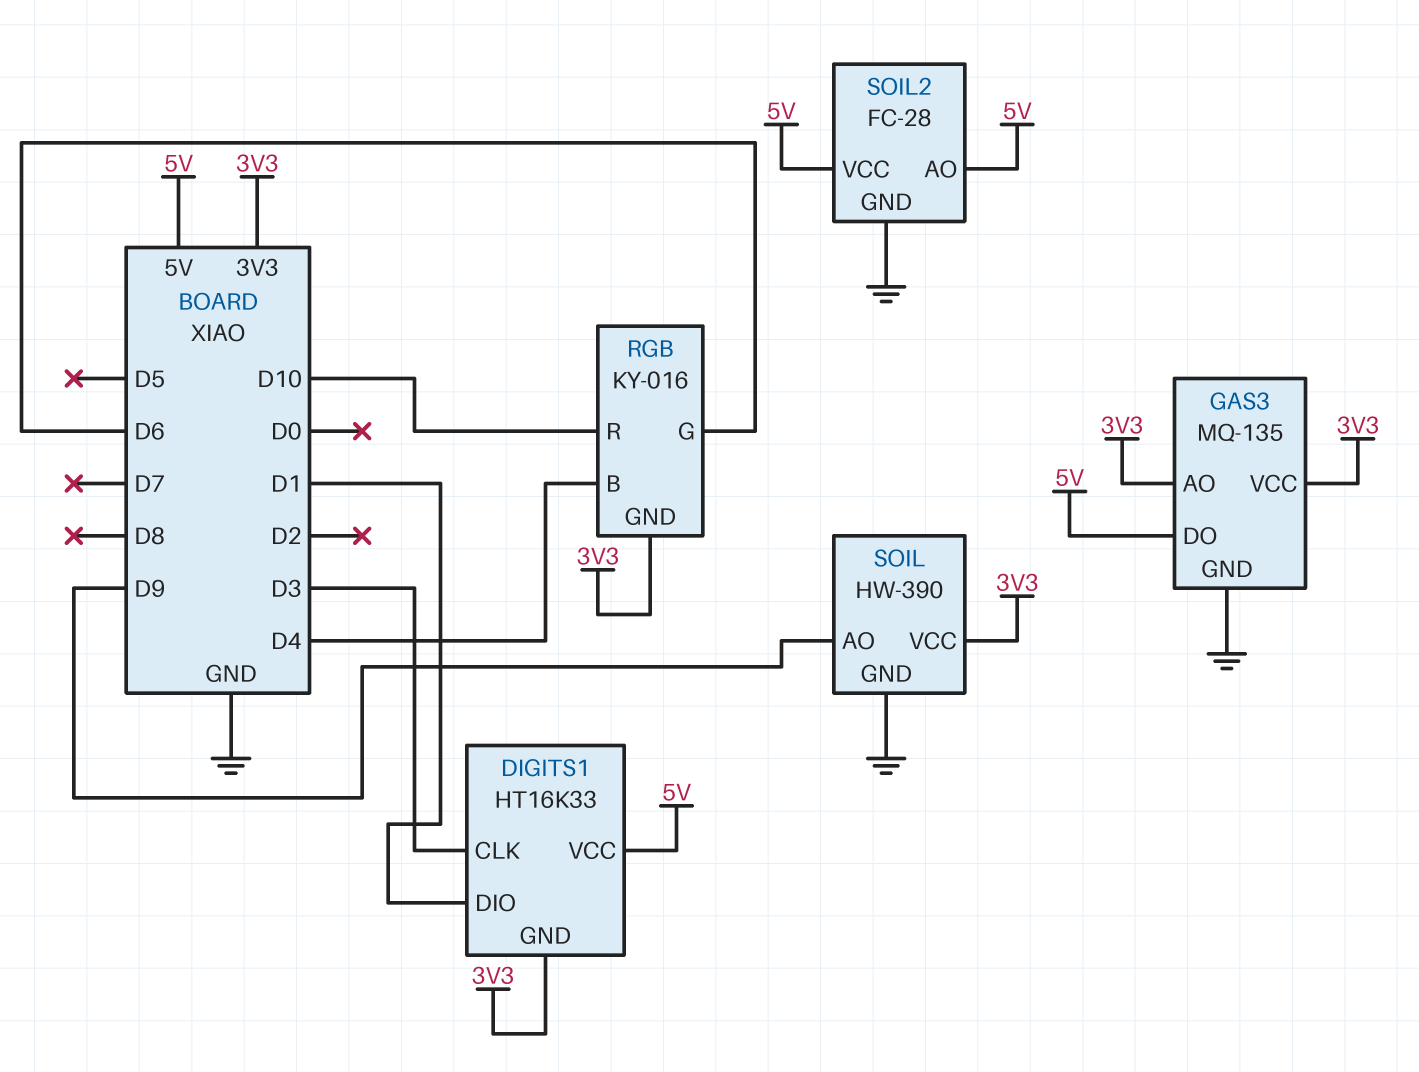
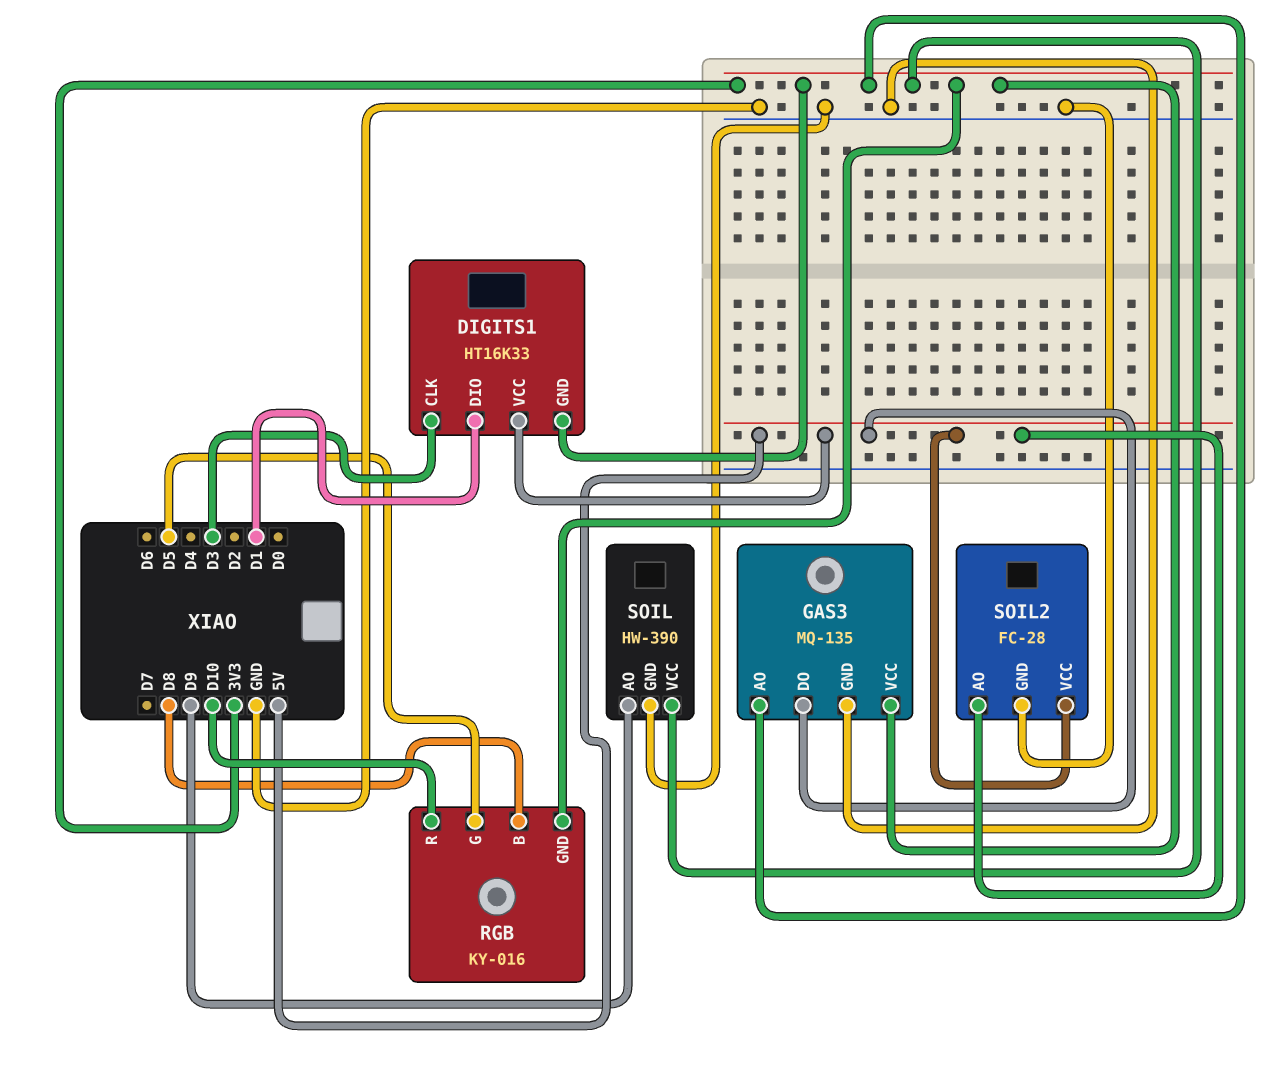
RGB pin B: D4 -> D8
RGB pin G: D6 -> D5

